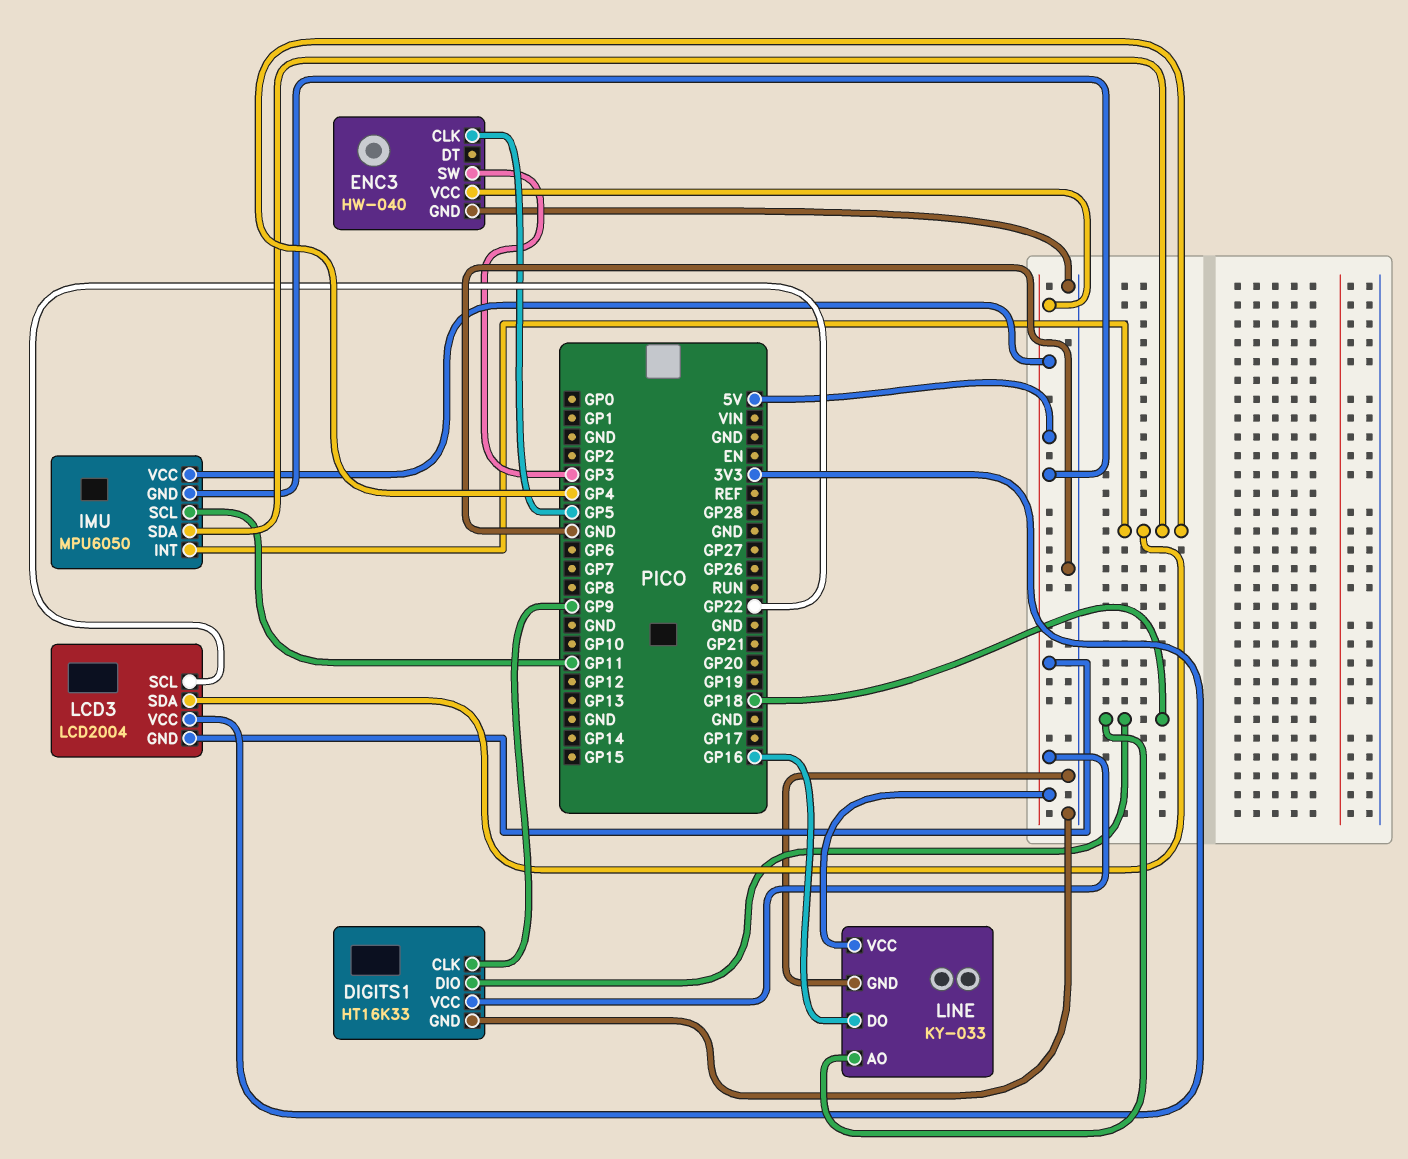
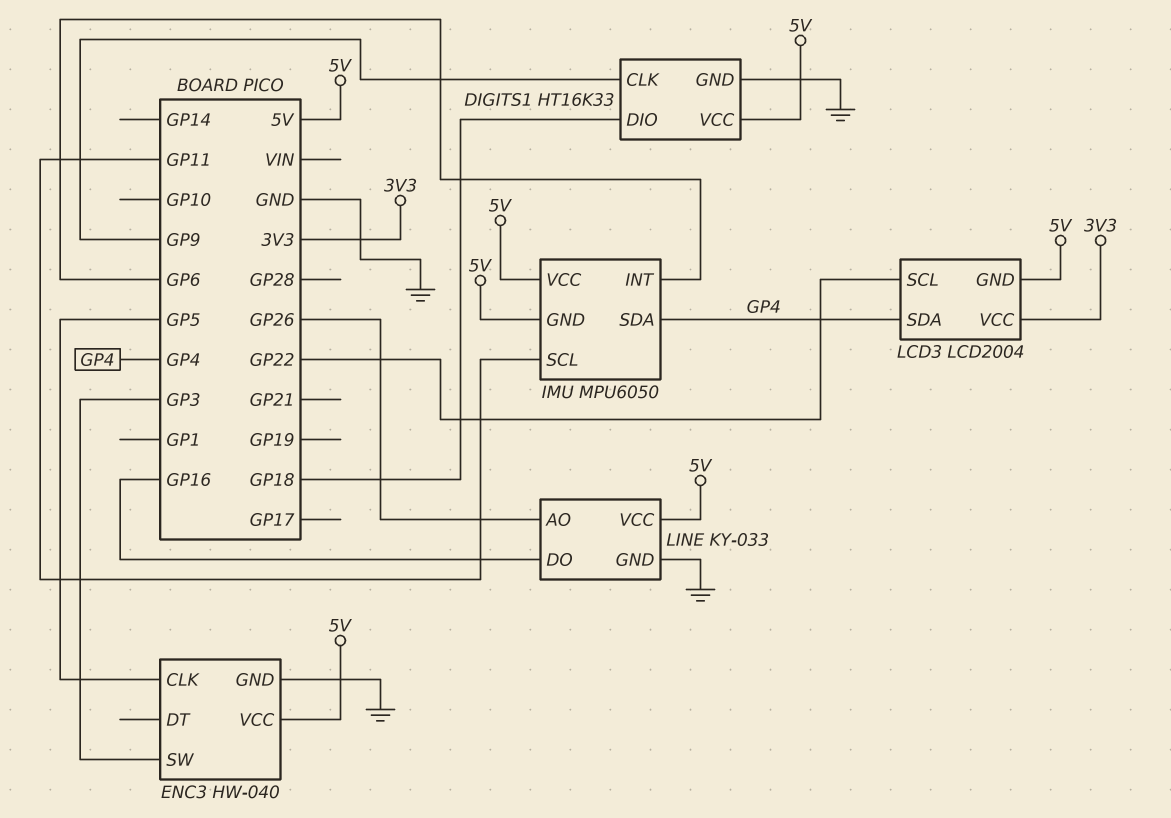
IMU pin INT: GP4 -> GP6
LINE pin AO: GP18 -> GP26

